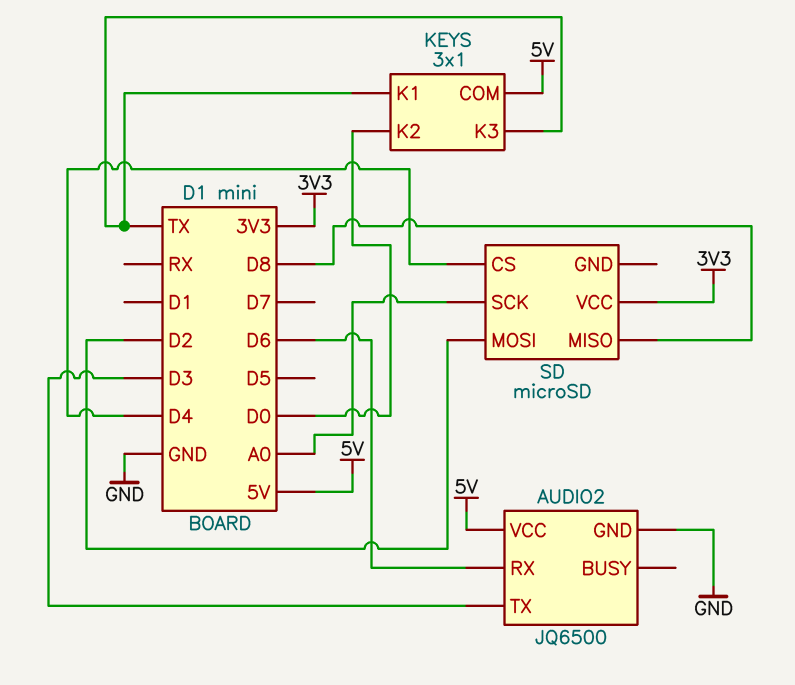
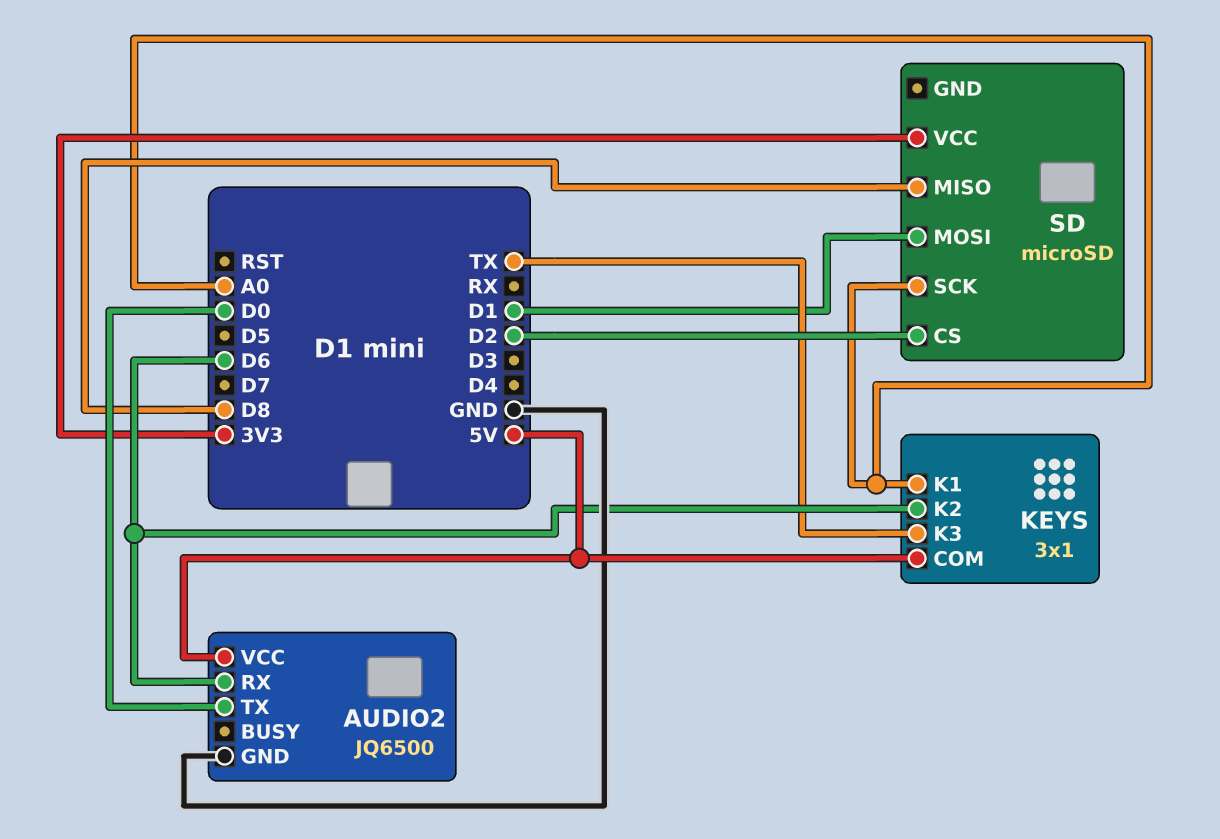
AUDIO2 pin TX: D3 -> D0
KEYS pin K1: TX -> A0
KEYS pin K2: D0 -> D6
SD pin CS: D4 -> D2
SD pin MOSI: D2 -> D1

